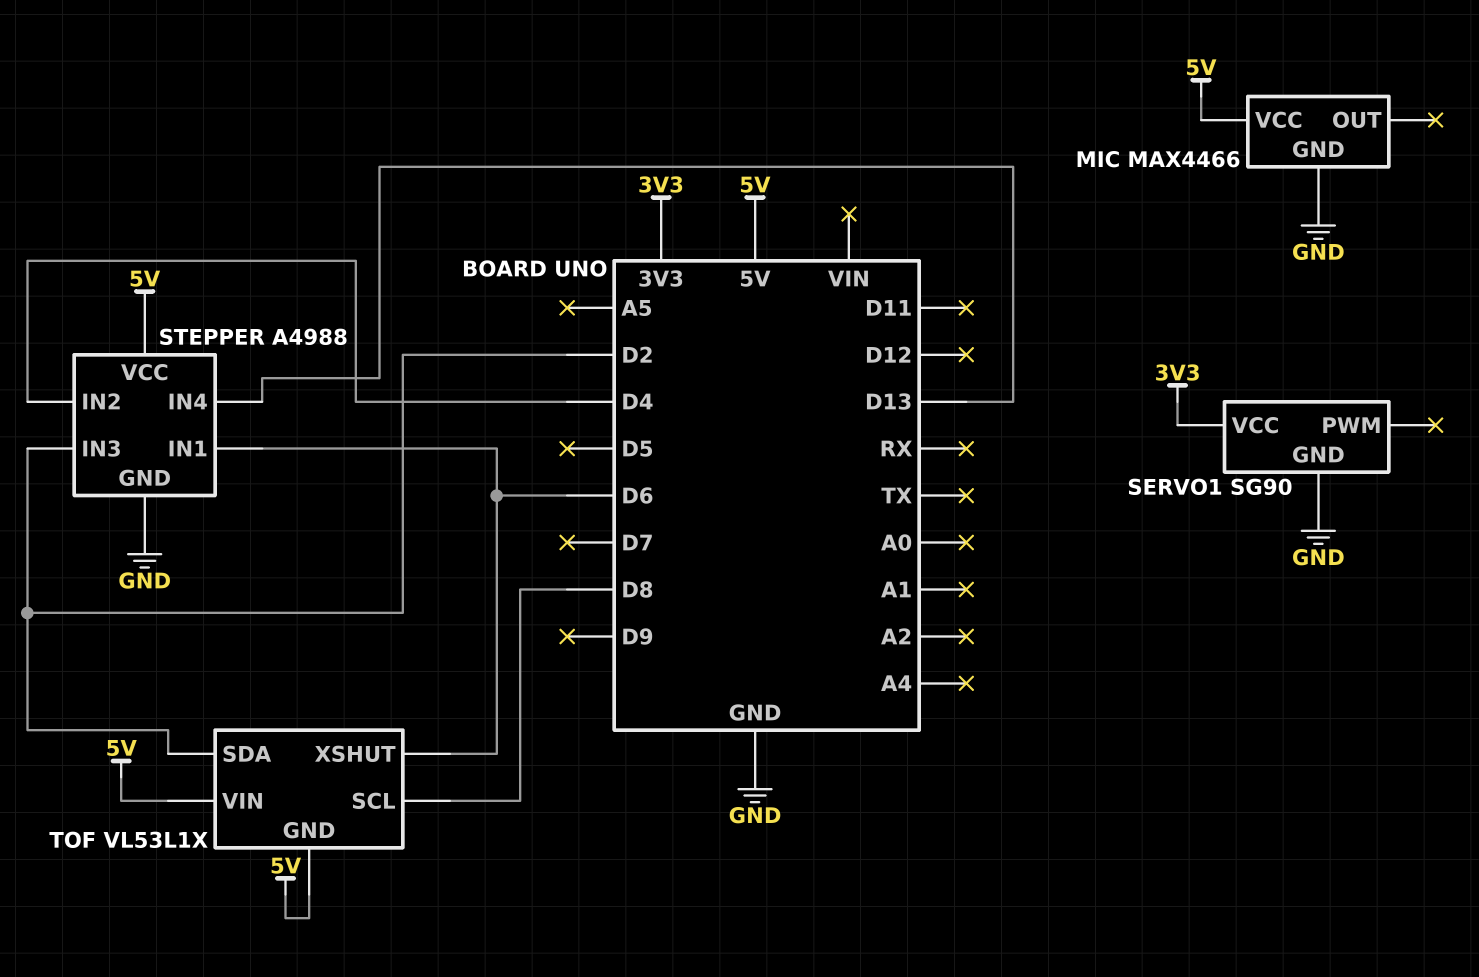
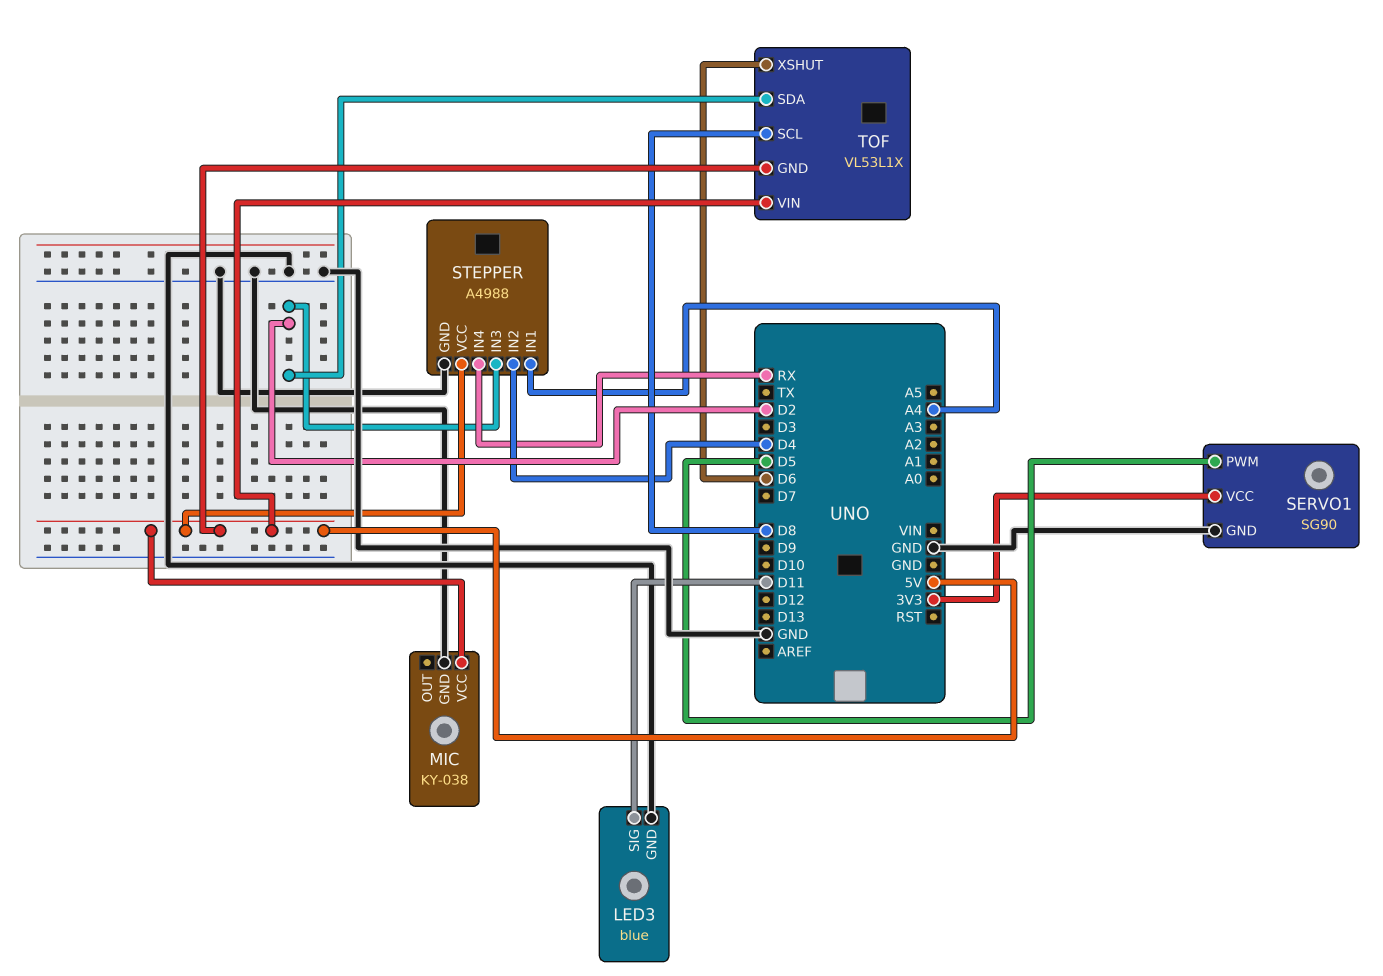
LED3: none -> blue
LED3 pin GND: none -> GND
LED3 pin SIG: none -> D11
MIC: MAX4466 -> KY-038
SERVO1 pin PWM: none -> D5
STEPPER pin IN1: D6 -> A4
STEPPER pin IN4: D13 -> RX

